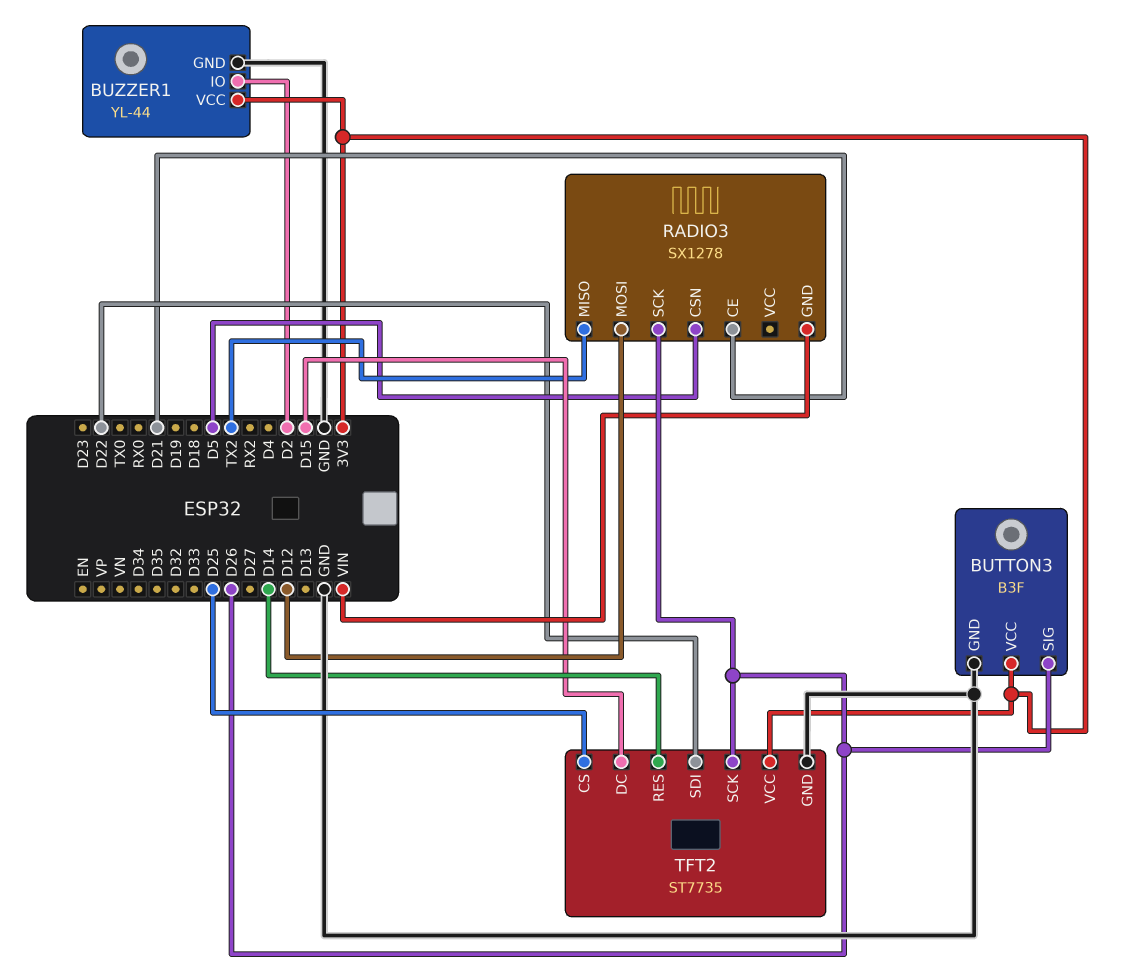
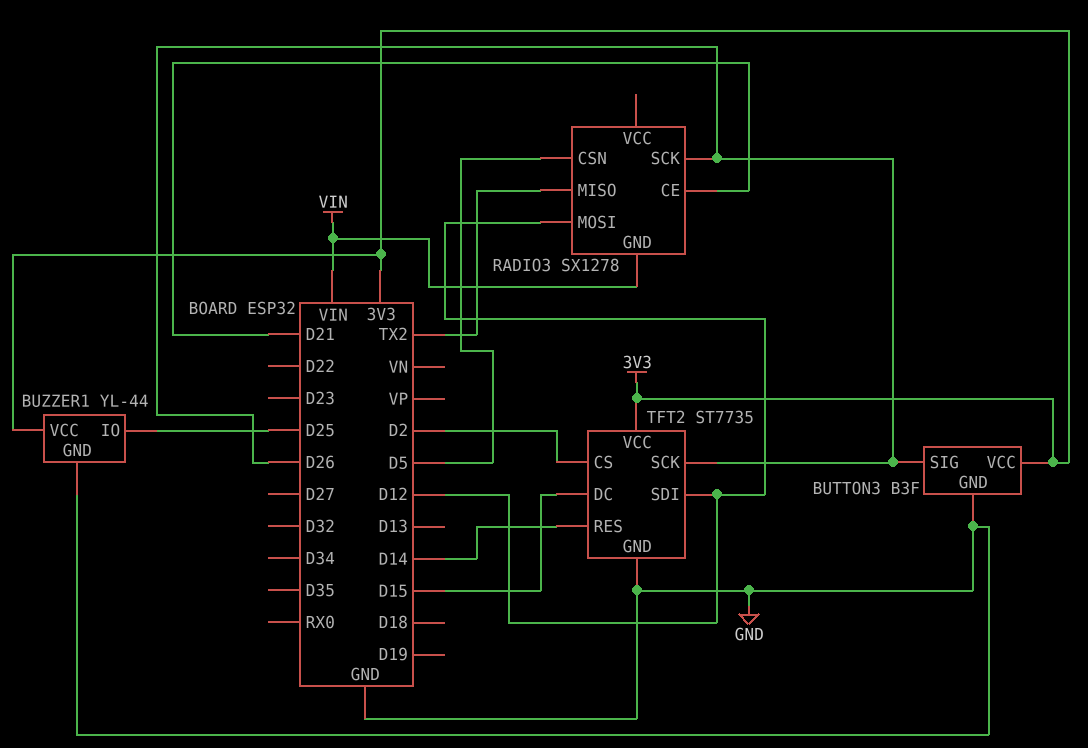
BUZZER1 pin IO: D2 -> D25
TFT2 pin CS: D25 -> D2
TFT2 pin SDI: D22 -> D12

